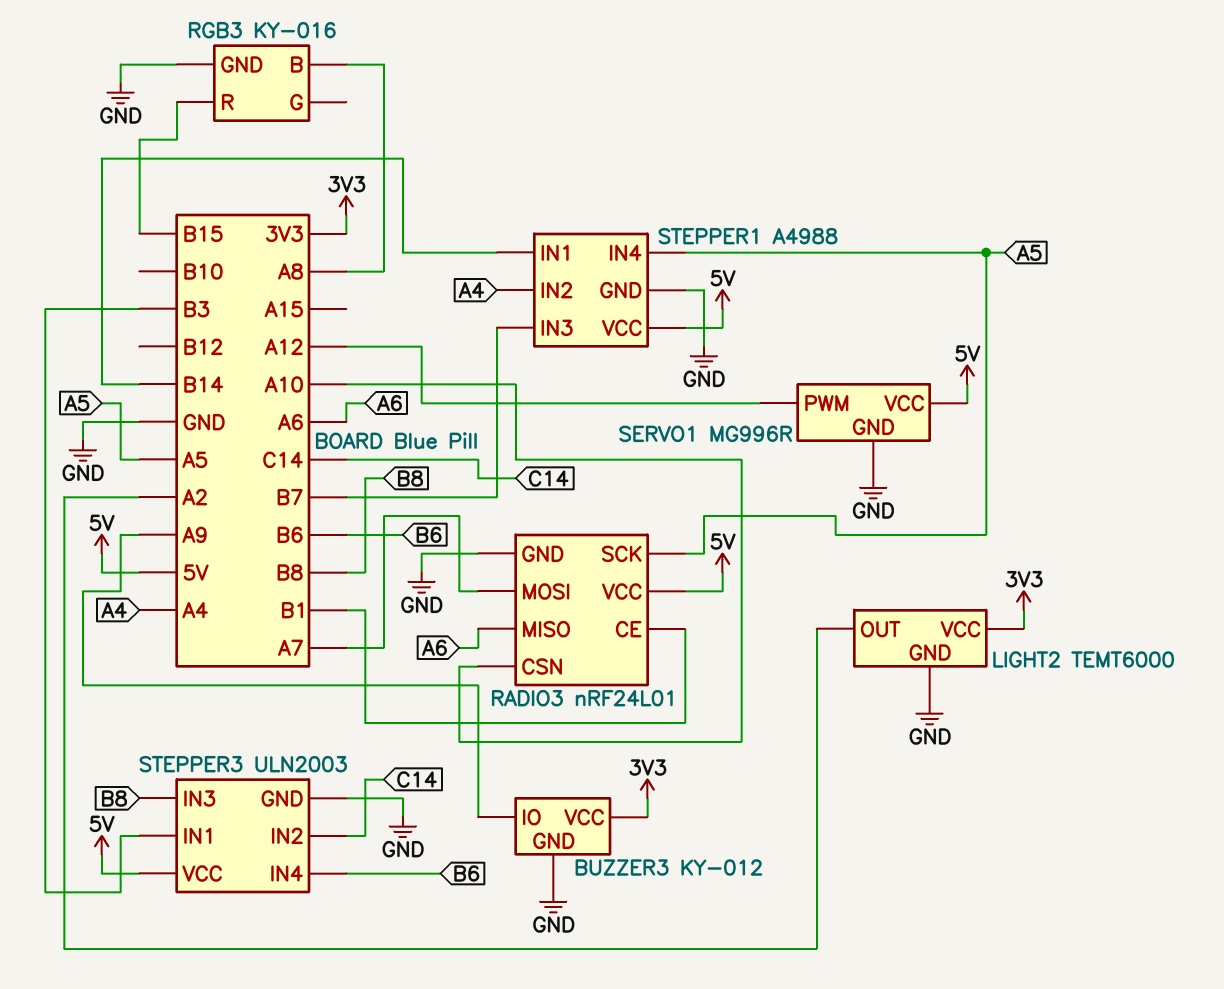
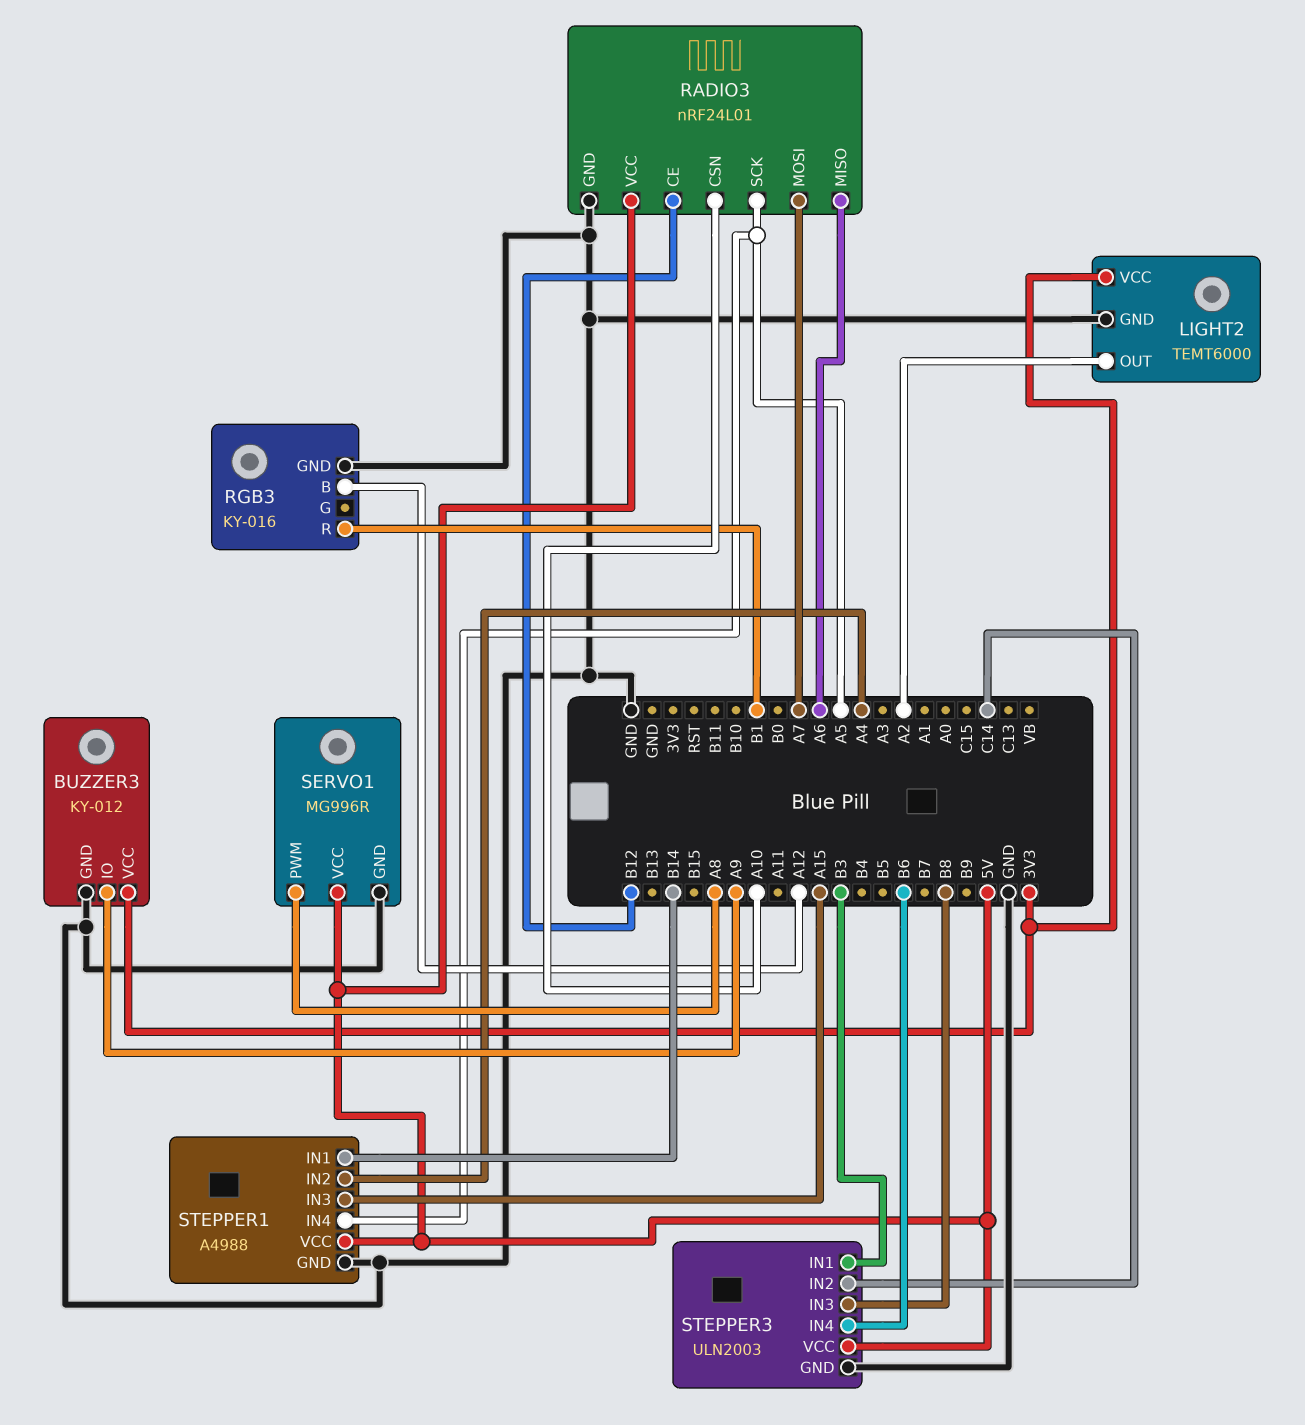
RADIO3 pin CE: B1 -> B12
RGB3 pin B: A8 -> A12
RGB3 pin R: B15 -> B1
SERVO1 pin PWM: A12 -> A8
STEPPER1 pin IN3: B7 -> A15

